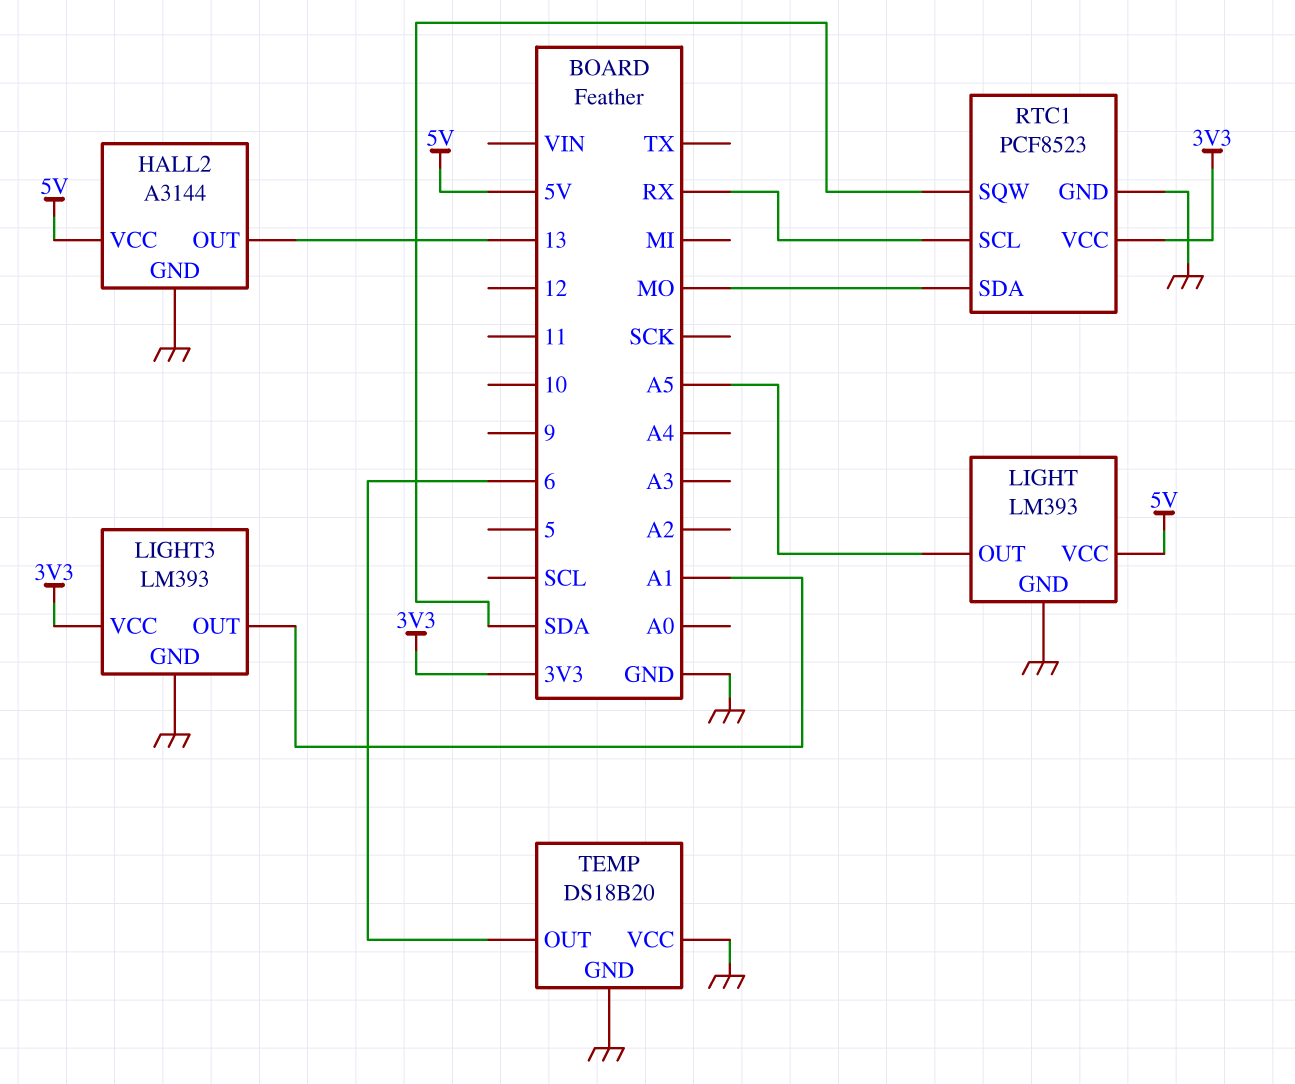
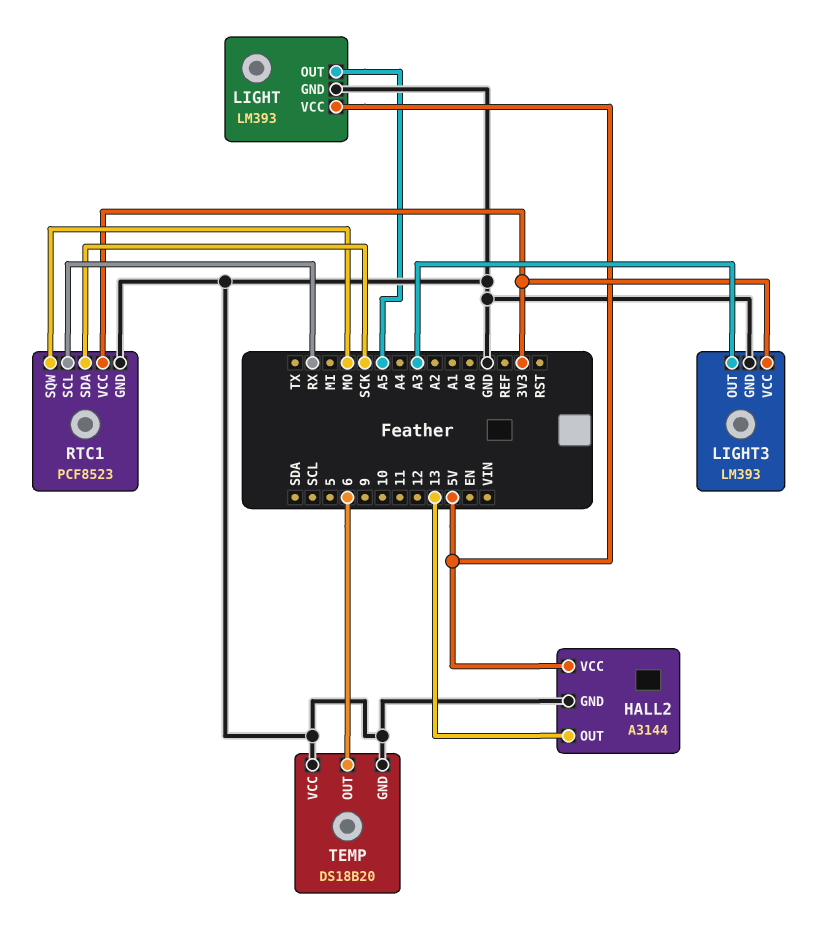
LIGHT3 pin OUT: A1 -> A3
RTC1 pin SDA: MO -> SCK
RTC1 pin SQW: SDA -> MO

